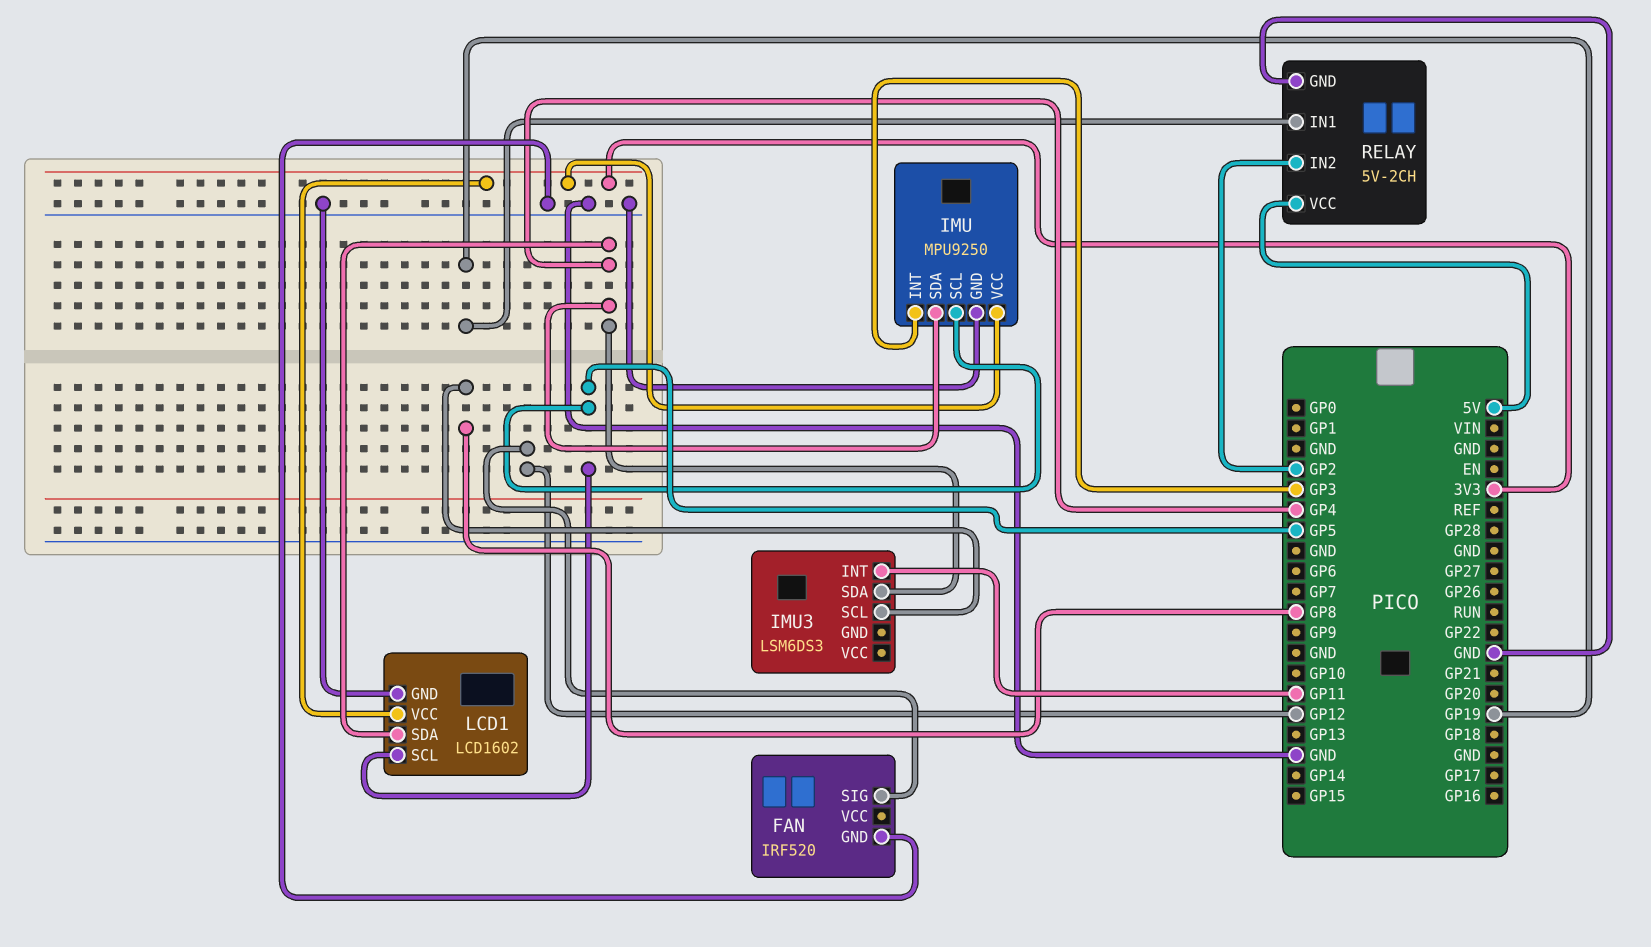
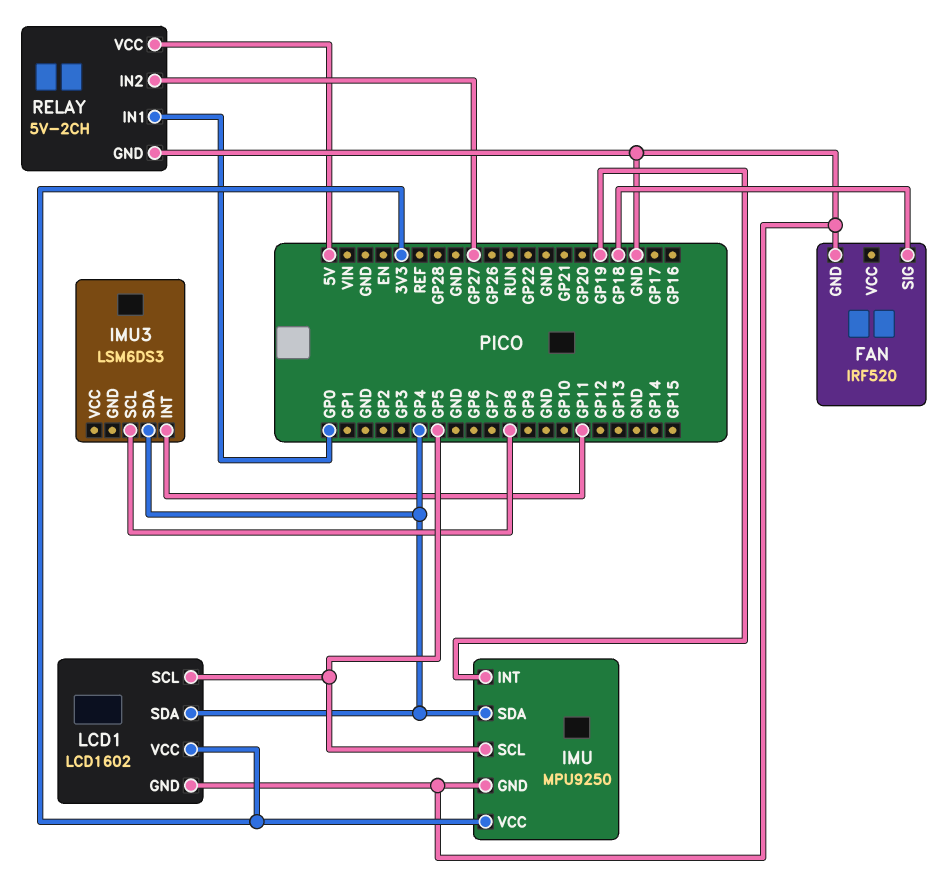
FAN pin SIG: GP12 -> GP18
IMU pin INT: GP3 -> GP19
RELAY pin IN1: GP19 -> GP0
RELAY pin IN2: GP2 -> GP27

